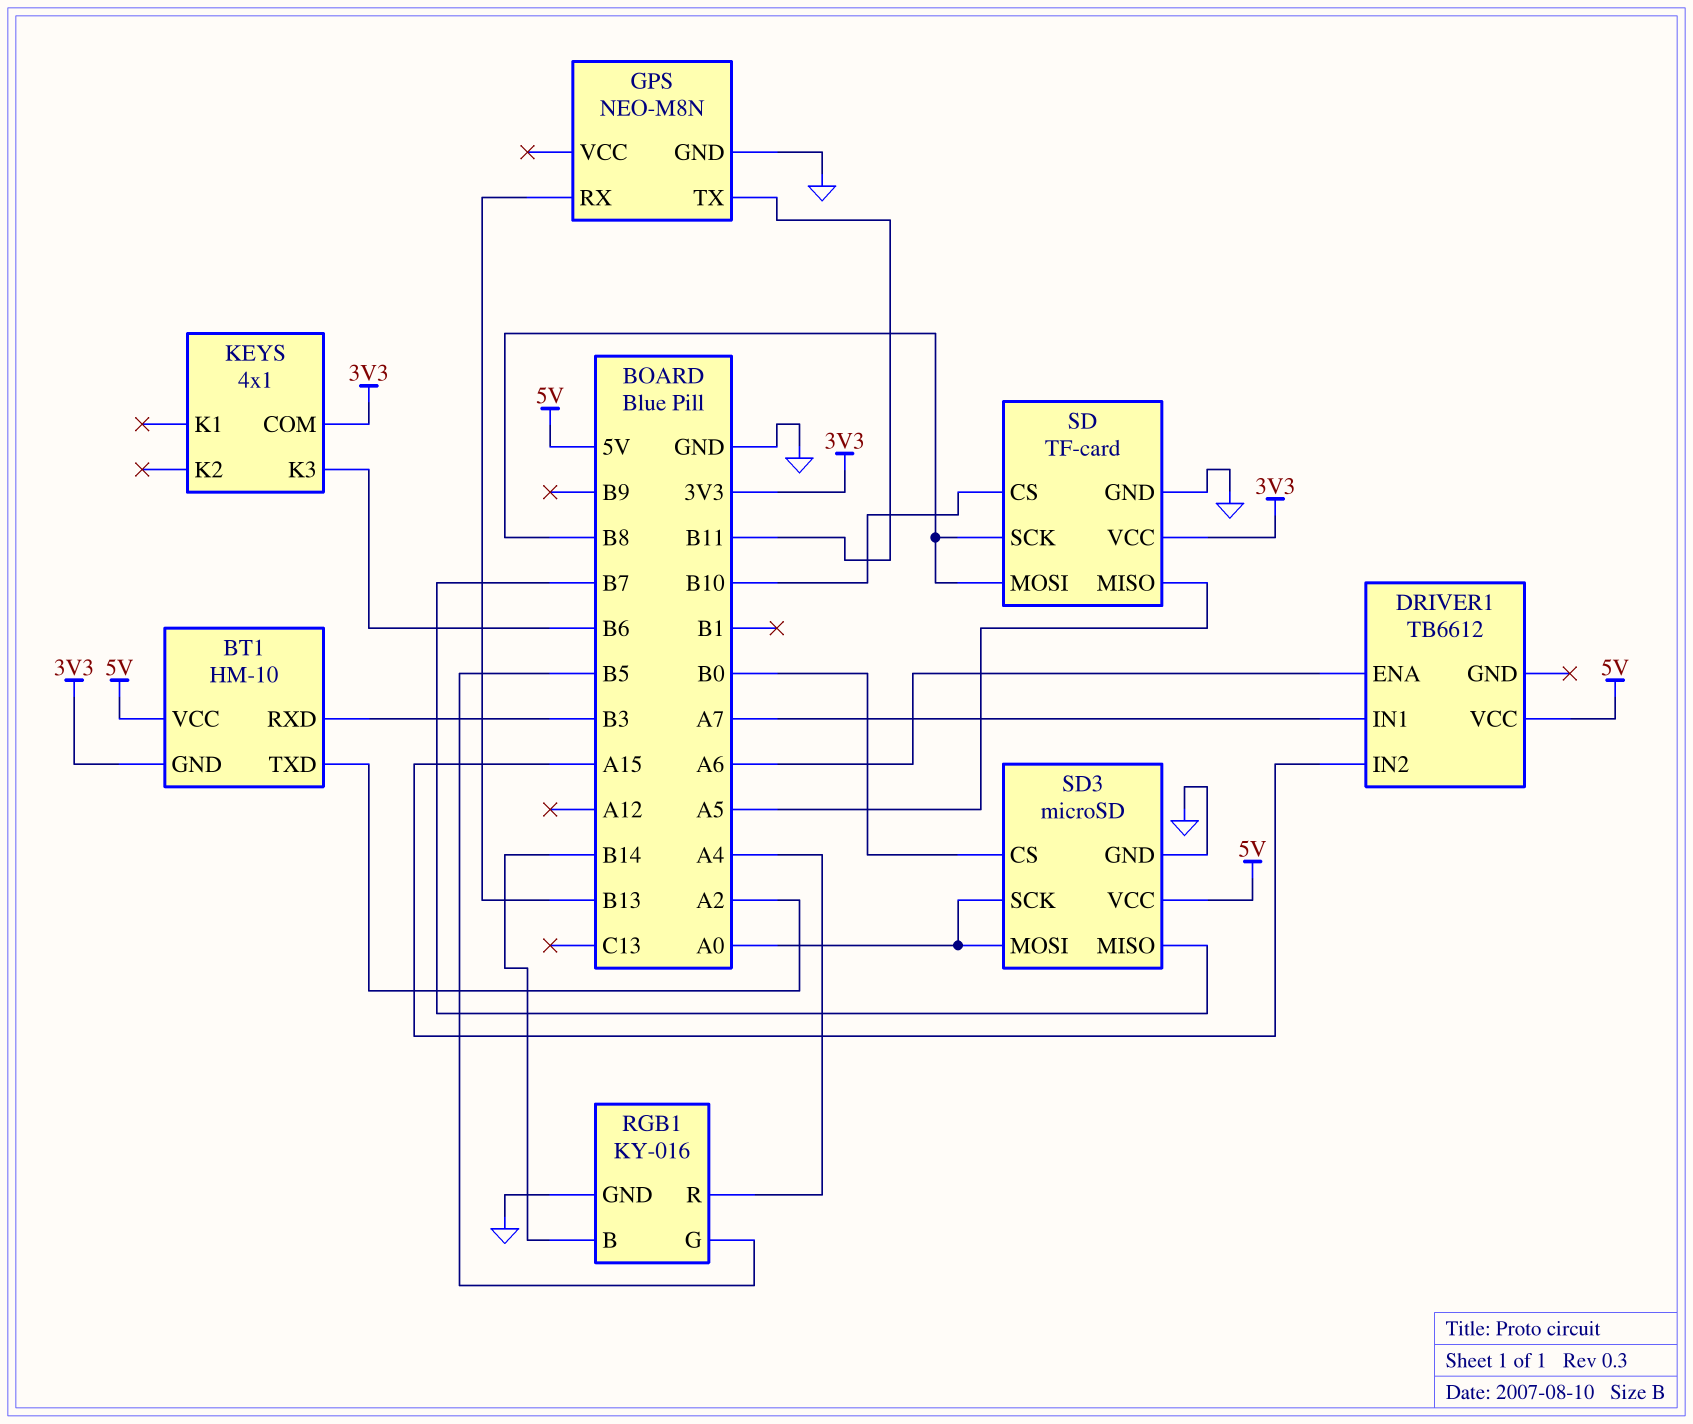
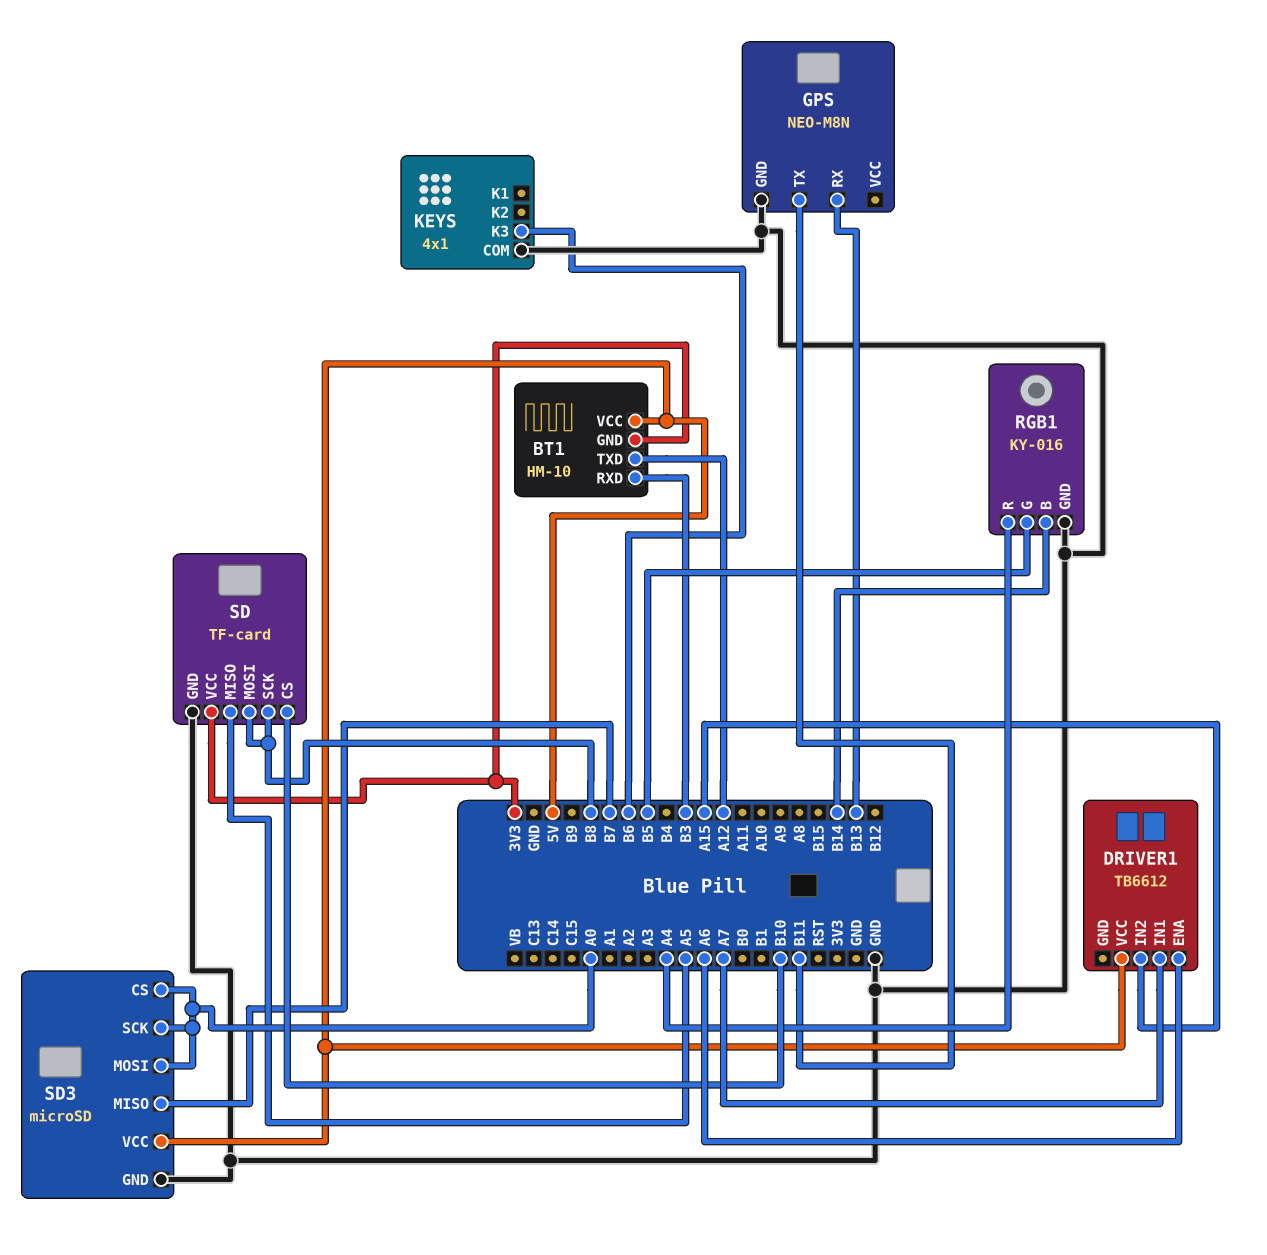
BT1 pin TXD: A2 -> A12
KEYS pin COM: 3V3 -> GND
SD3 pin CS: B0 -> A0

